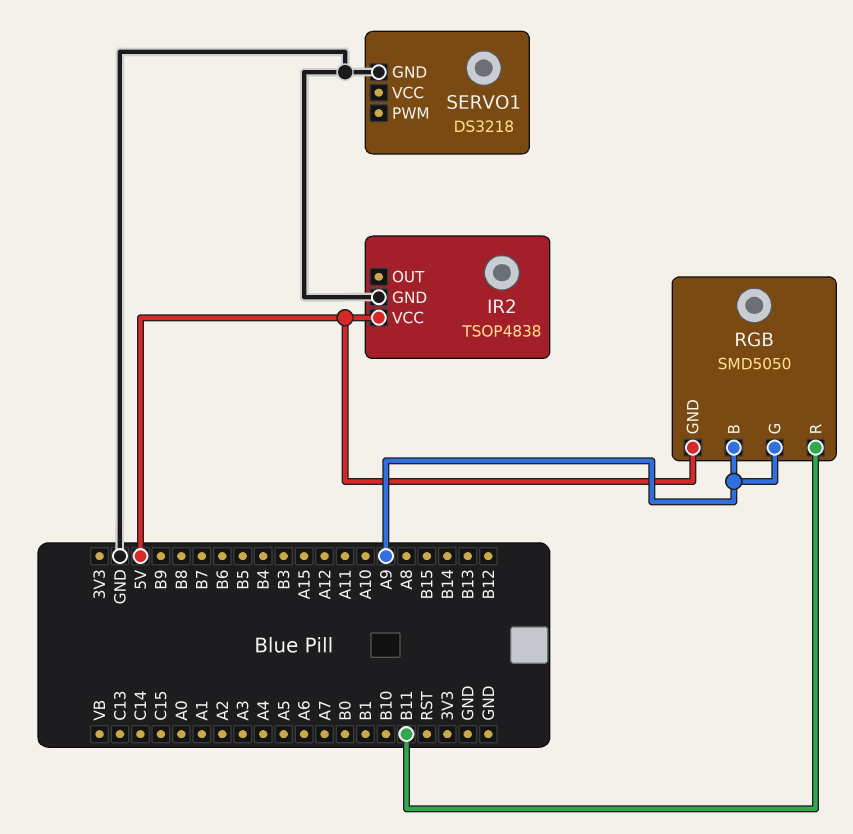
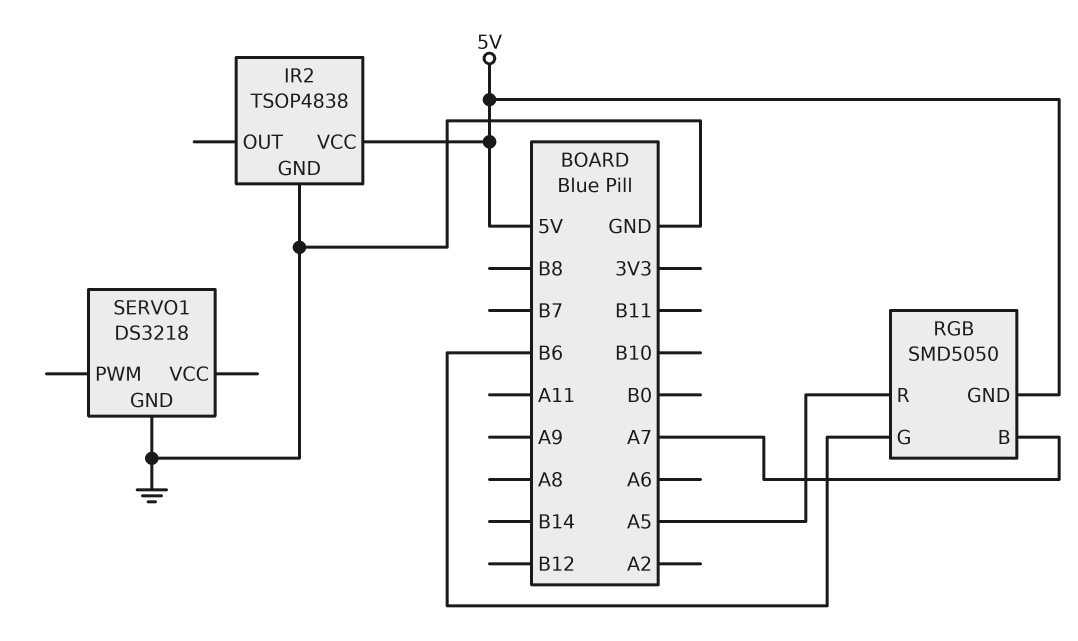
RGB pin B: A9 -> A7
RGB pin G: A9 -> B6
RGB pin R: B11 -> A5

